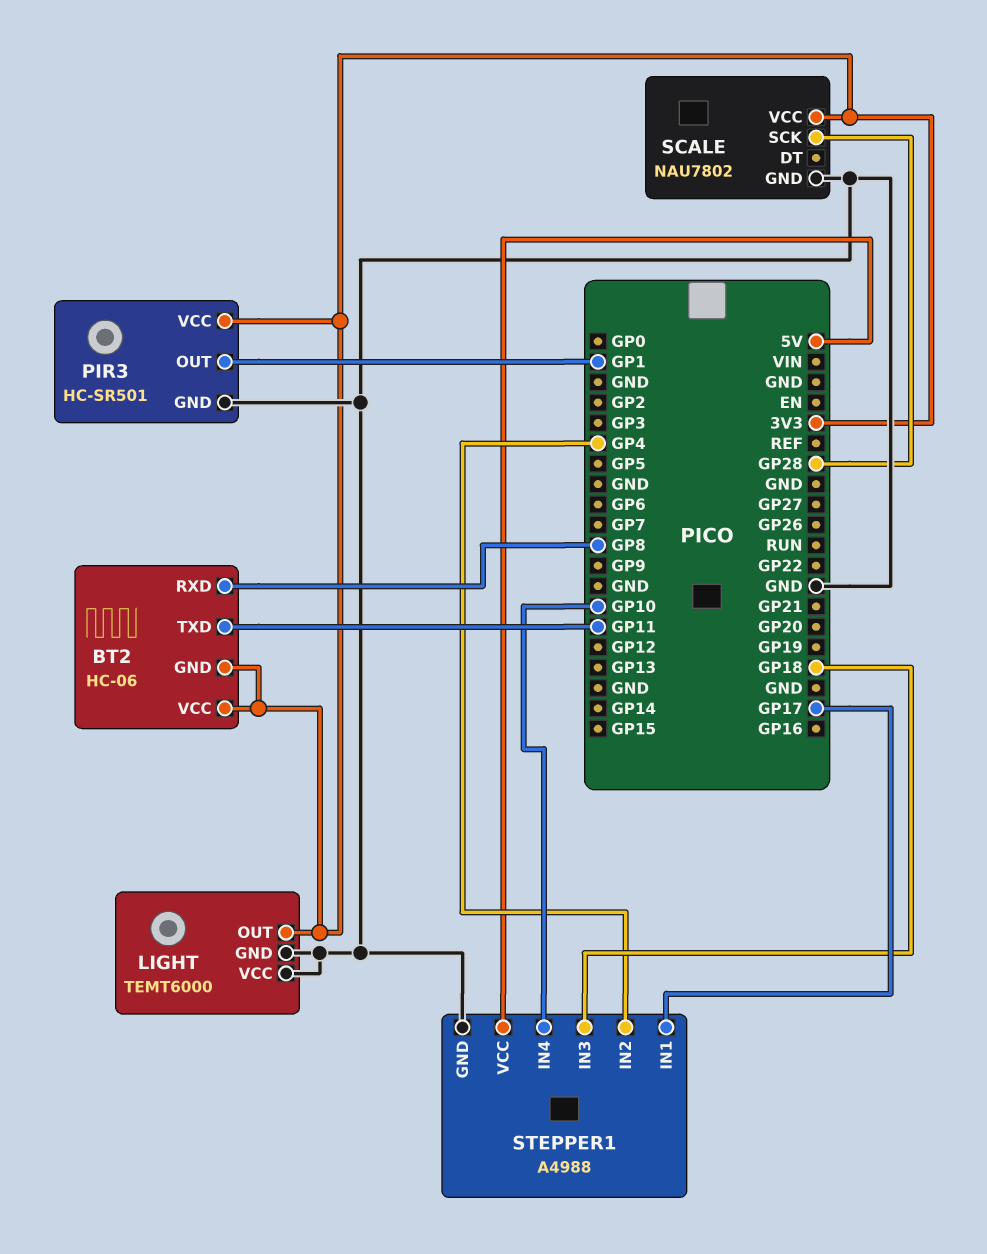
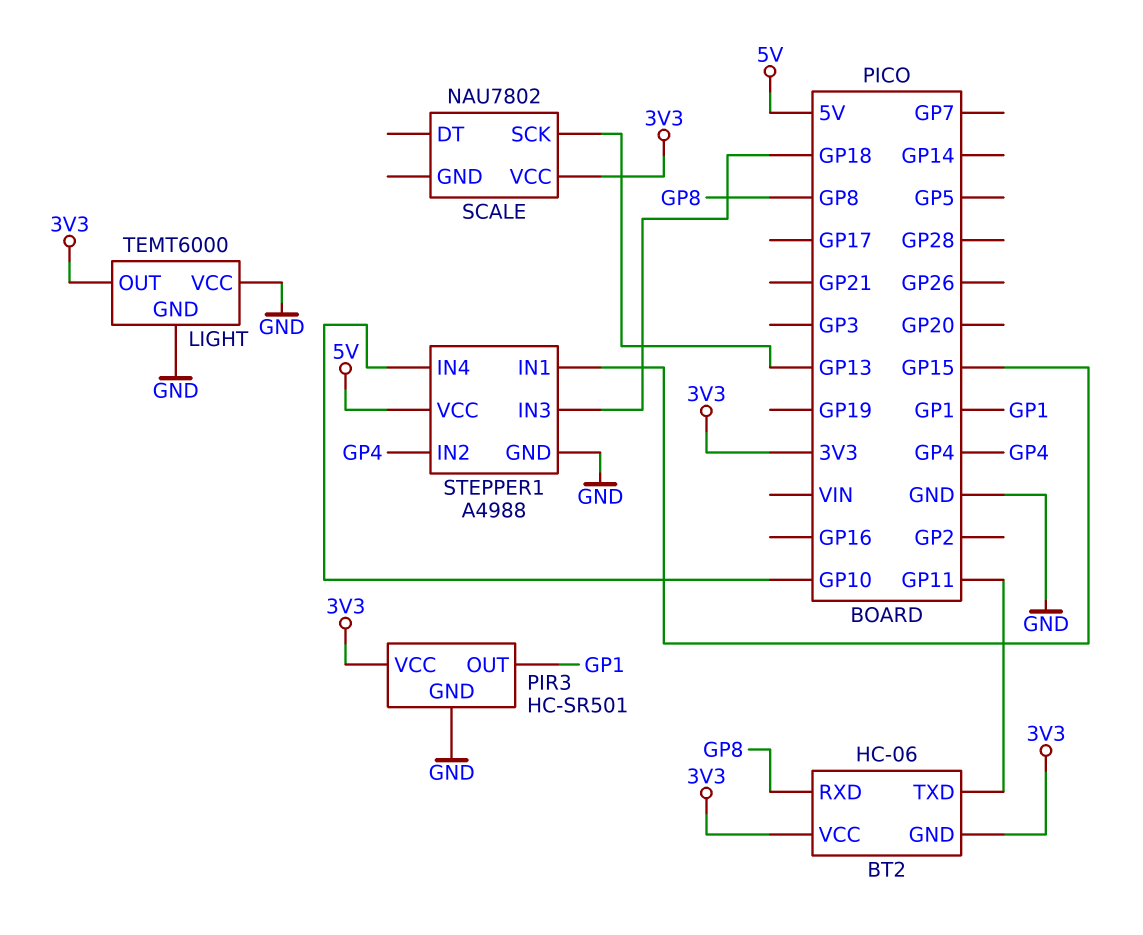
SCALE pin GND: GND -> none
SCALE pin SCK: GP28 -> GP13
STEPPER1 pin IN1: GP17 -> GP15

